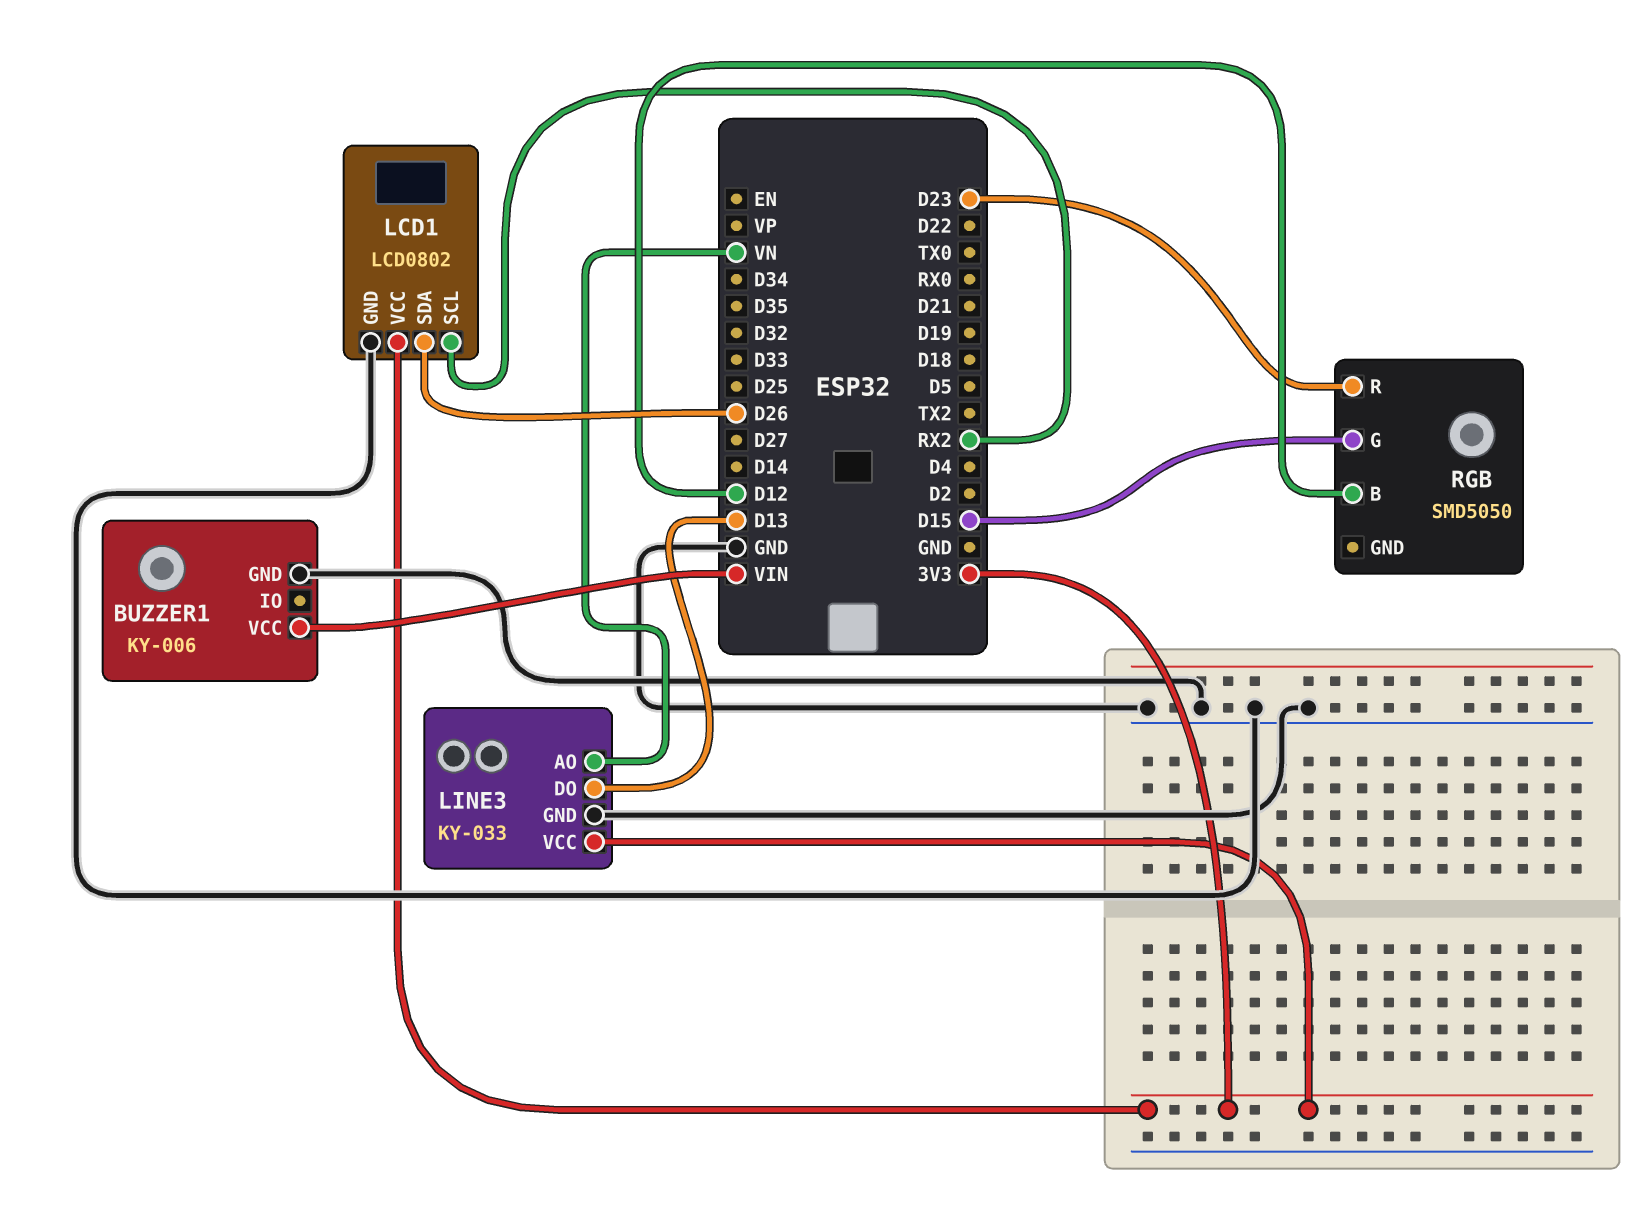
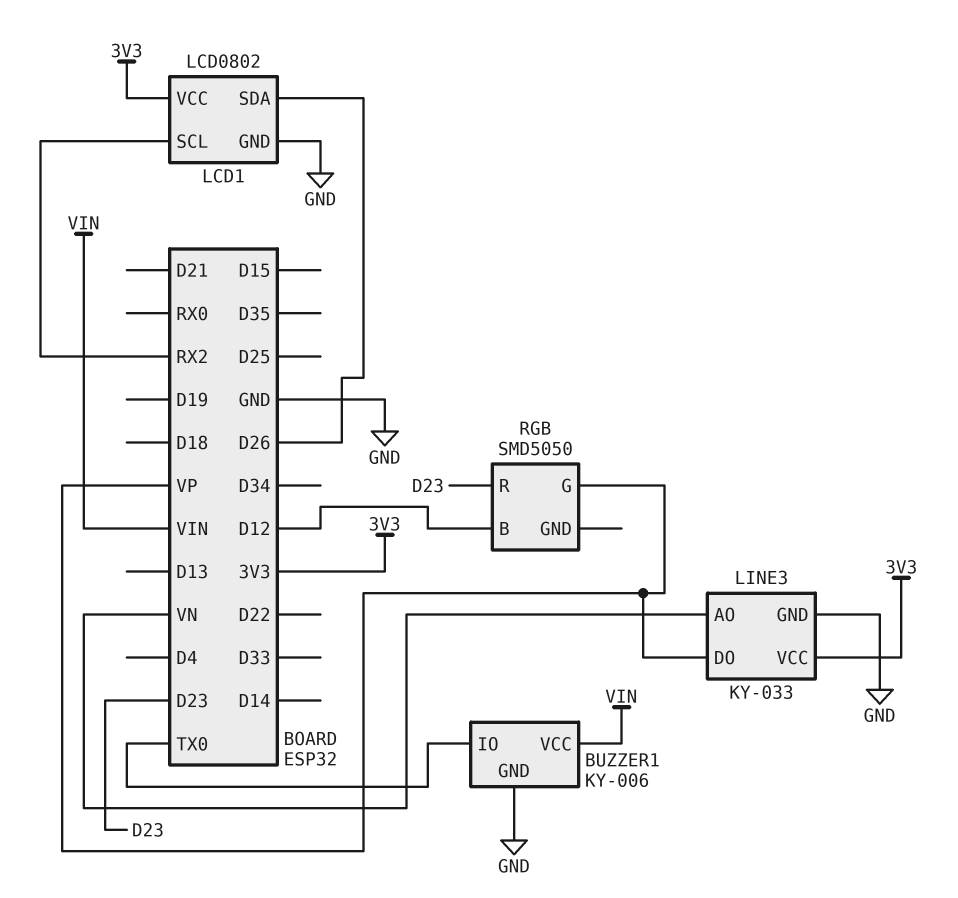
BUZZER1 pin IO: none -> TX0
LINE3 pin DO: D13 -> VP
RGB pin G: D15 -> VP

